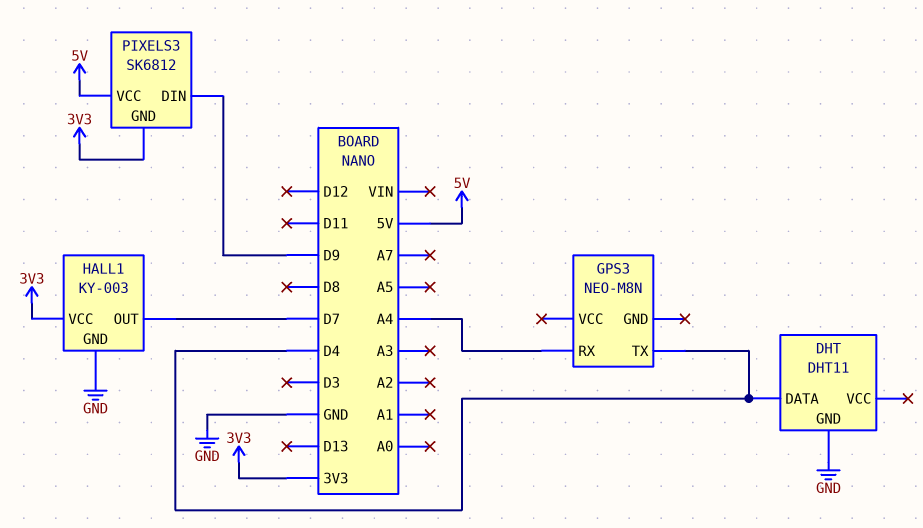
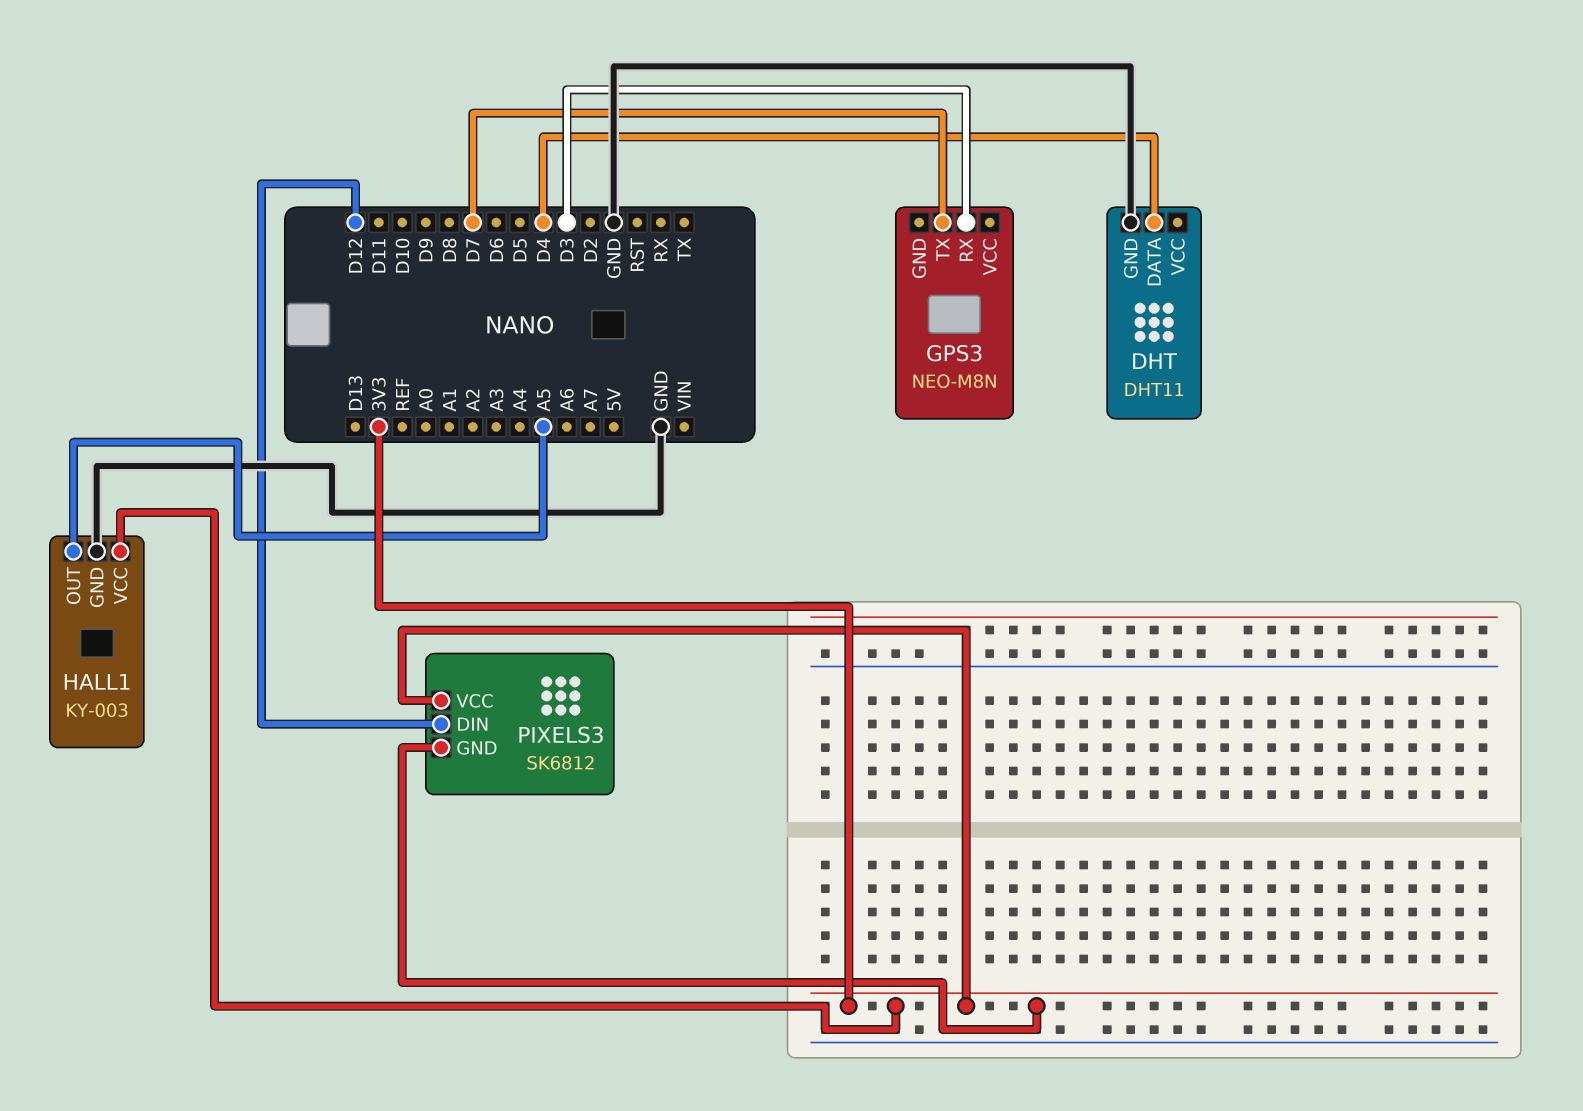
GPS3 pin RX: A4 -> D3
GPS3 pin TX: D4 -> D7
HALL1 pin OUT: D7 -> A5
PIXELS3 pin DIN: D9 -> D12
PIXELS3 pin VCC: 5V -> 3V3

